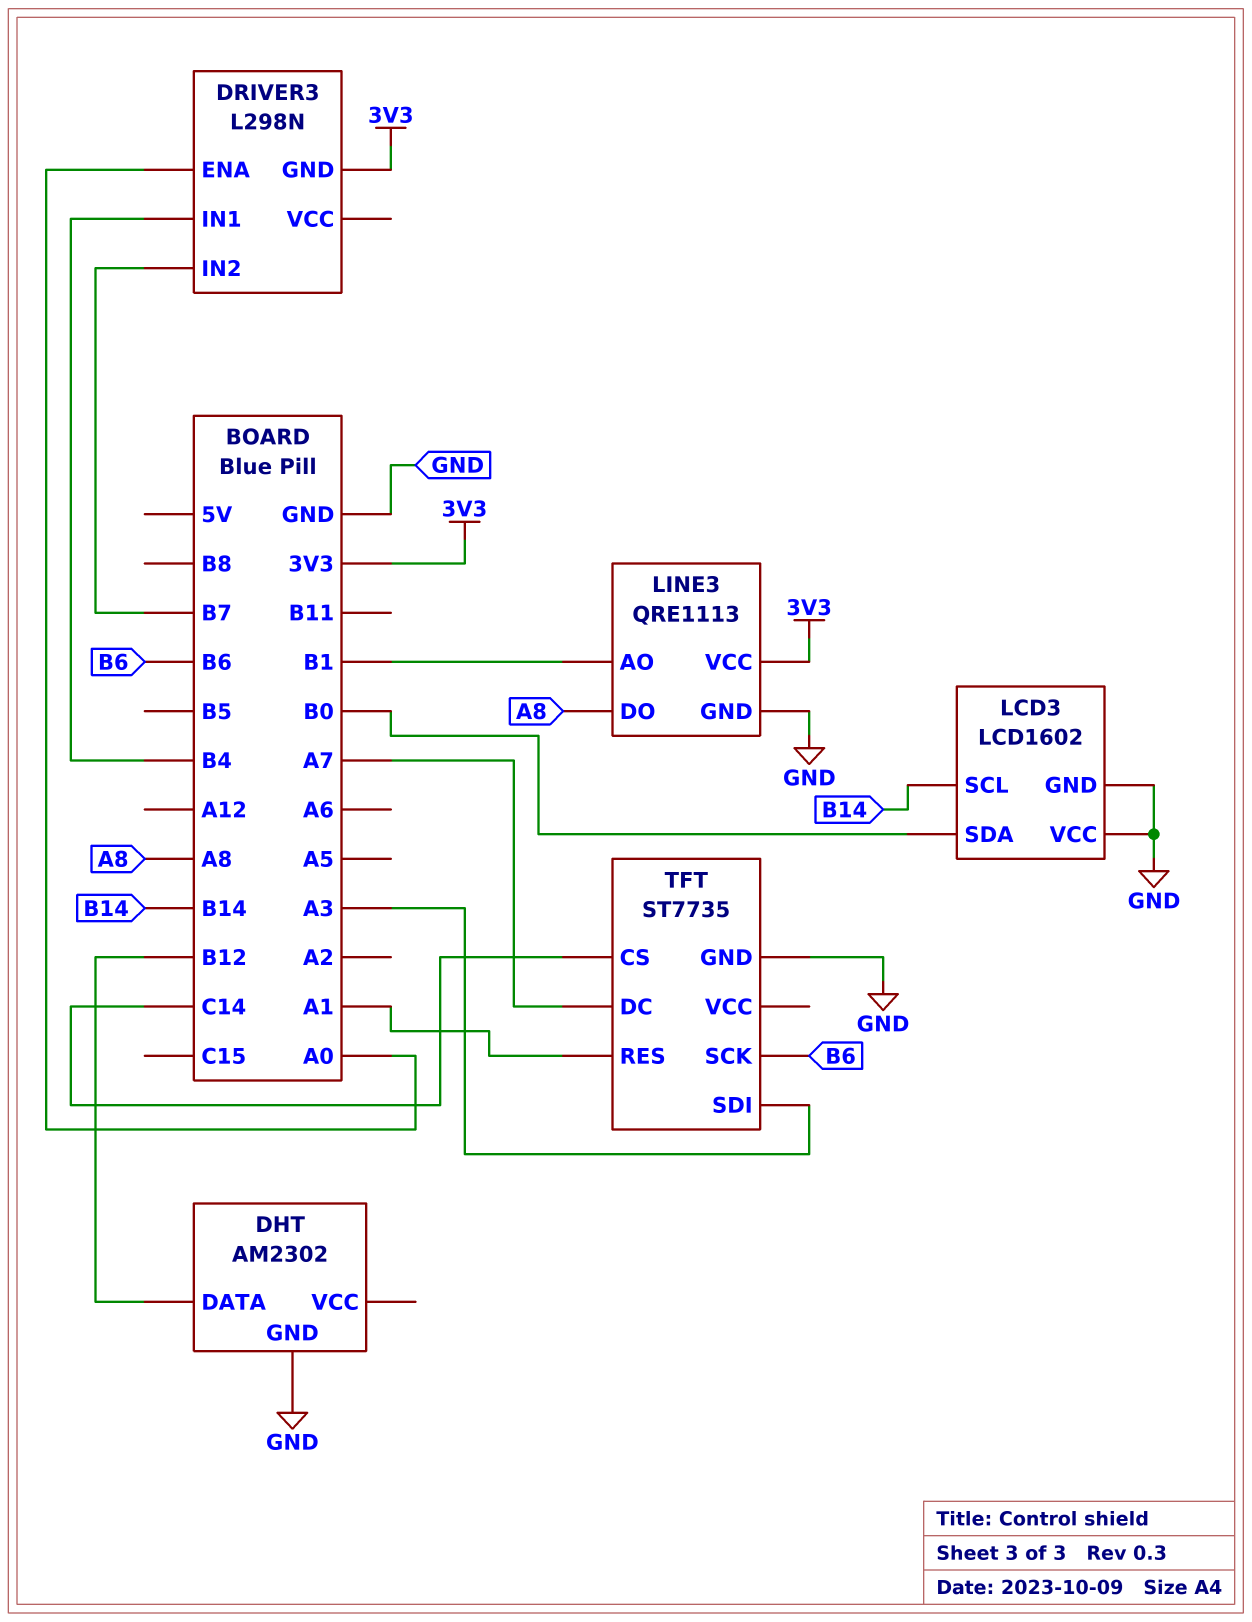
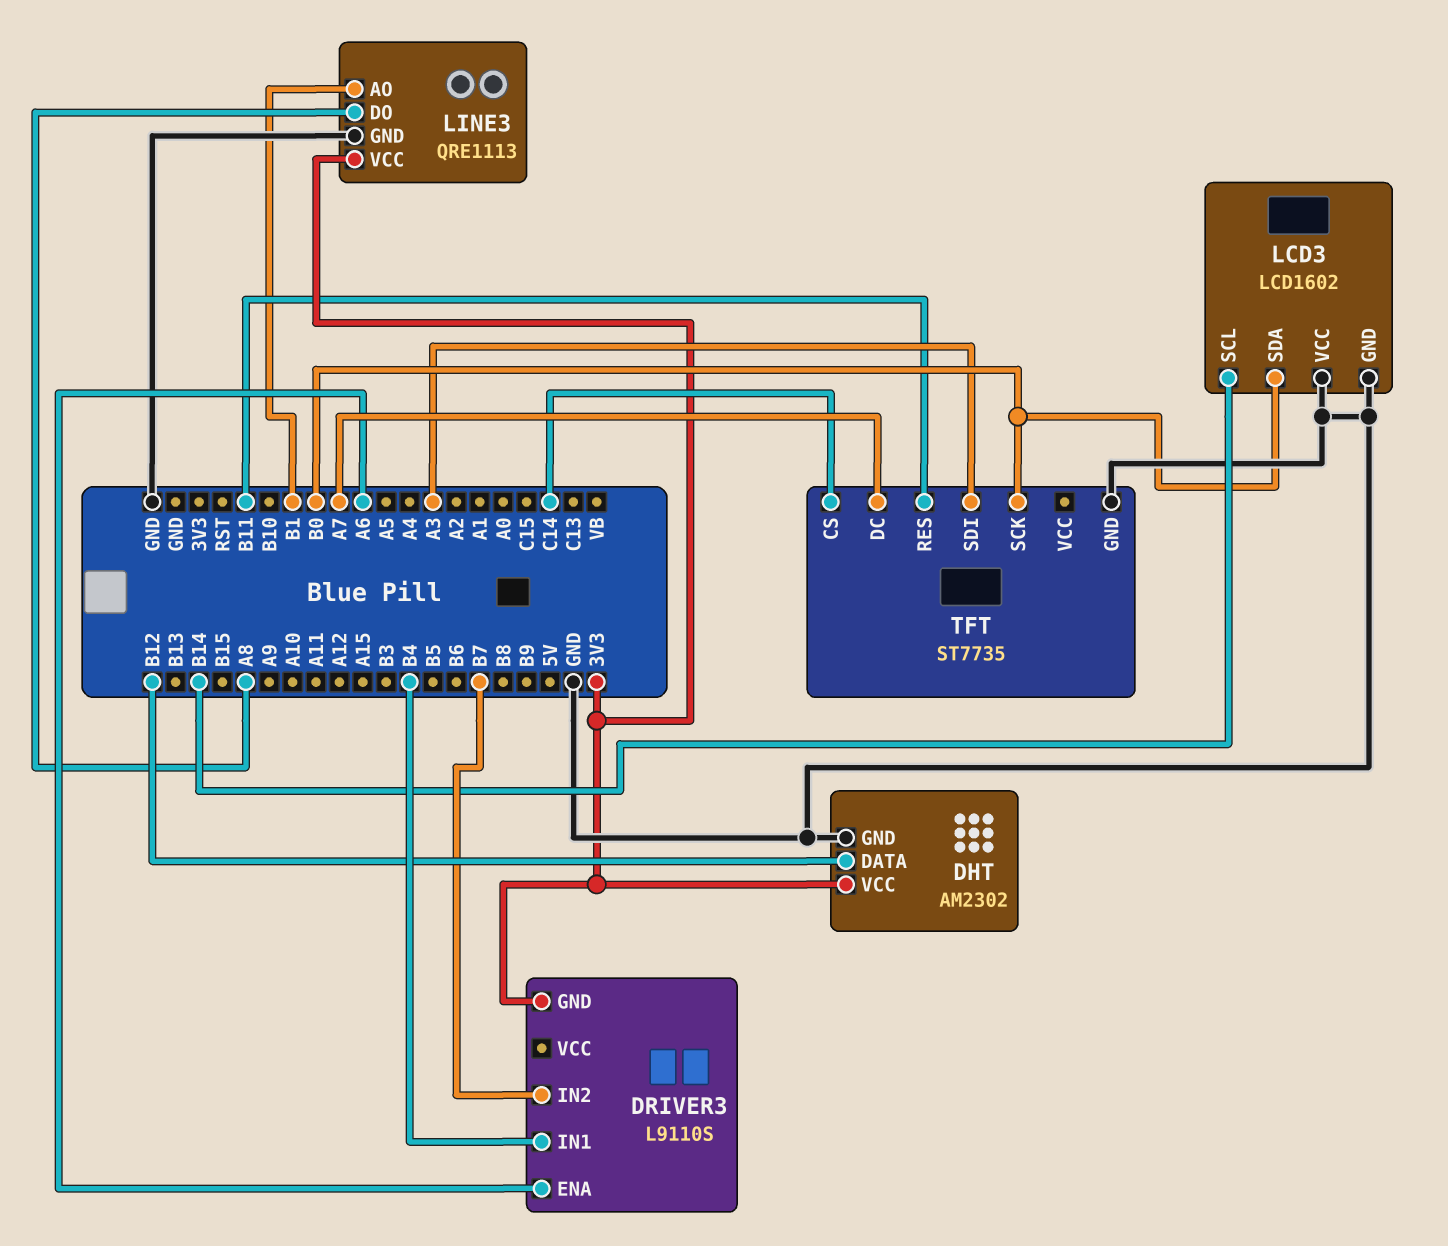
DHT pin VCC: none -> 3V3
DRIVER3: L298N -> L9110S
DRIVER3 pin ENA: A0 -> A6
TFT pin RES: A1 -> B11
TFT pin SCK: B6 -> B0

